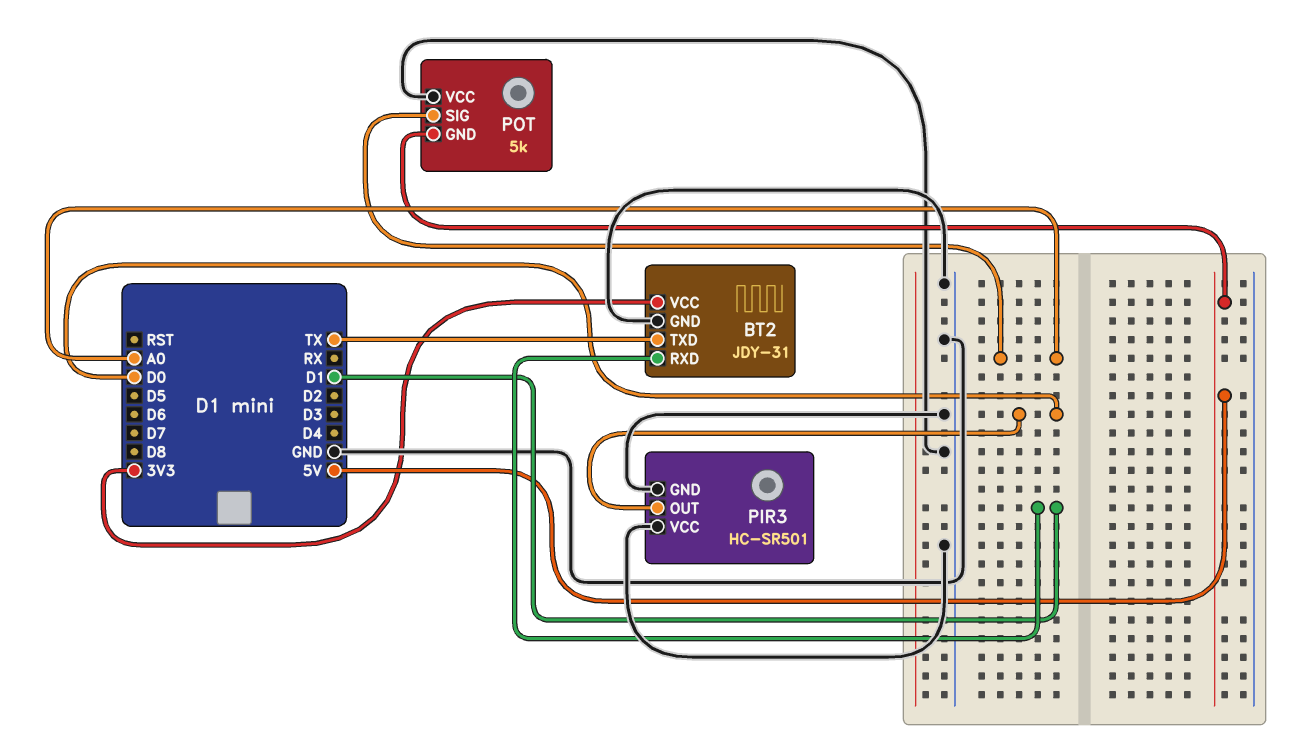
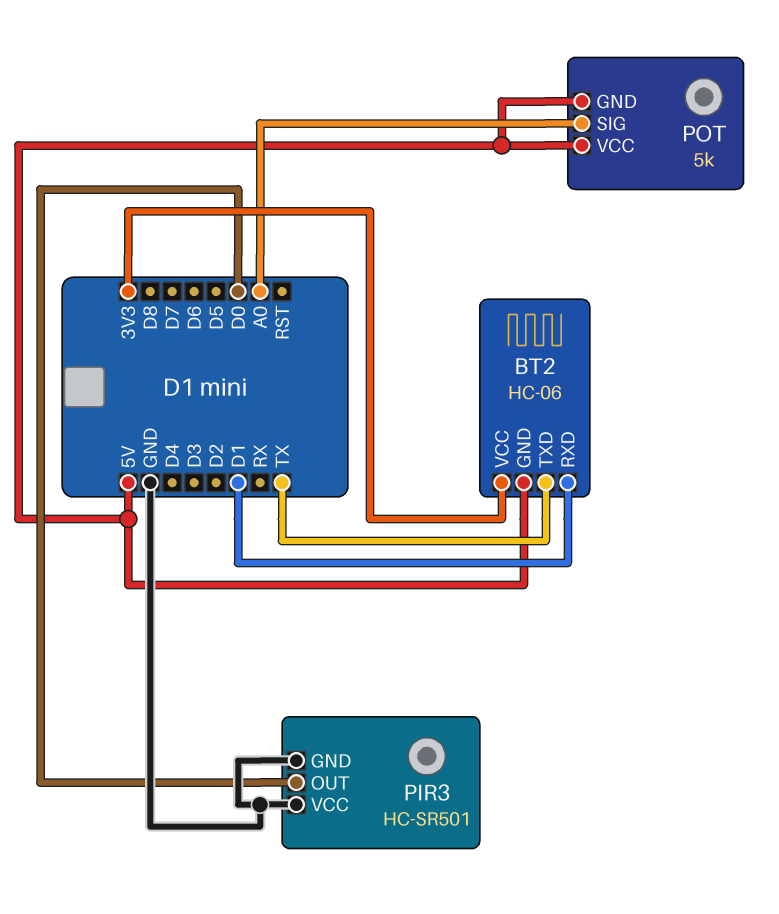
BT2: JDY-31 -> HC-06
BT2 pin GND: GND -> 5V
POT pin VCC: GND -> 5V

